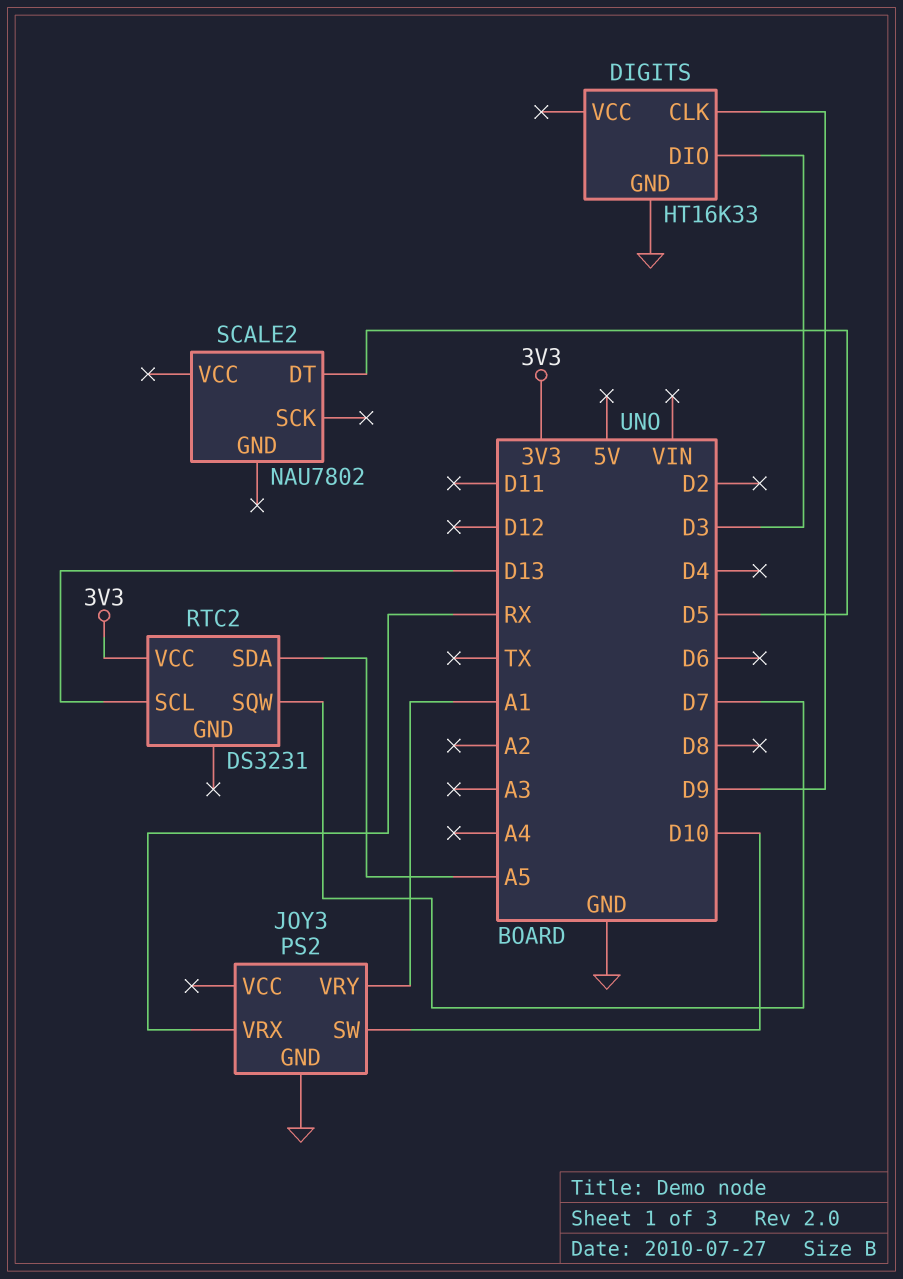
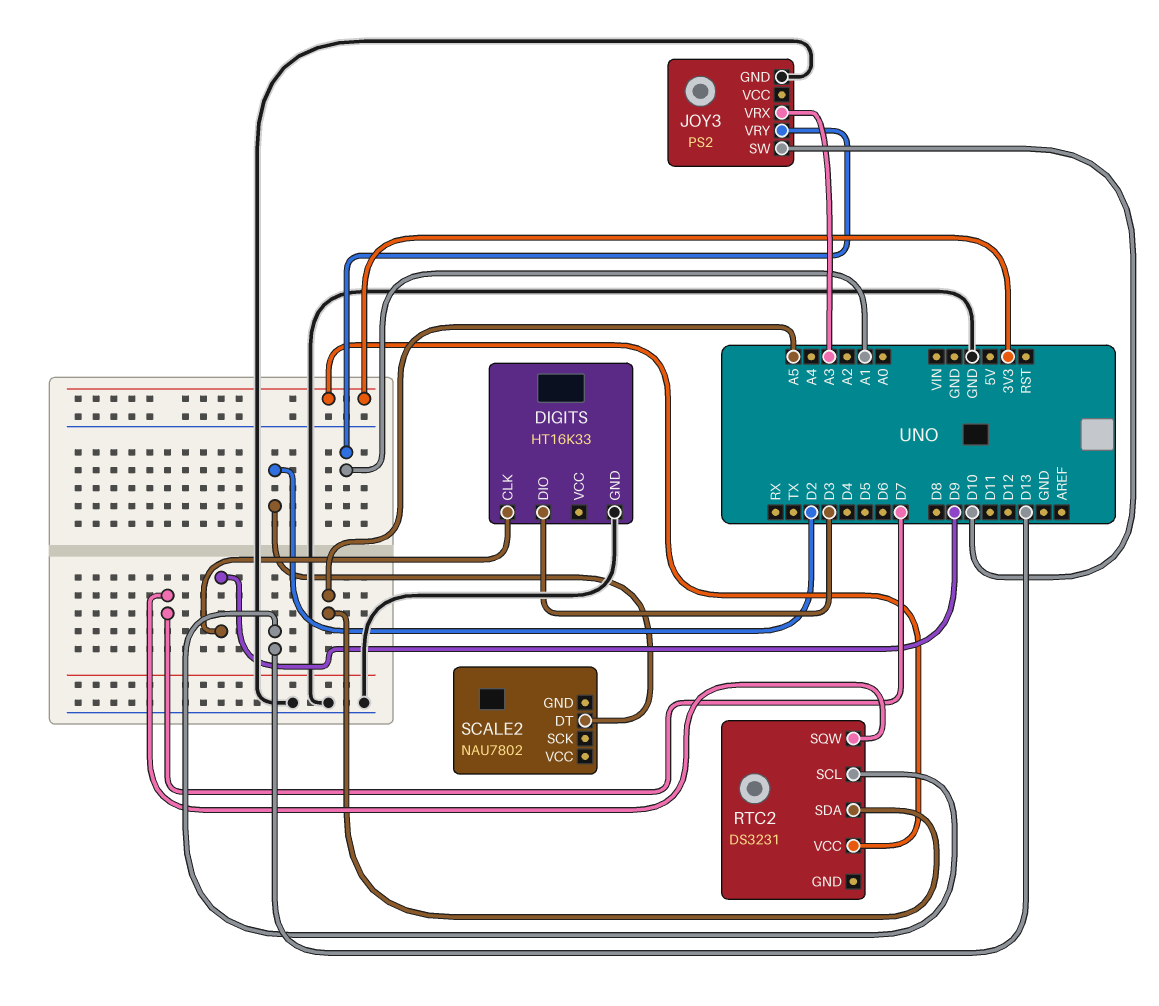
JOY3 pin VRX: RX -> A3
SCALE2 pin DT: D5 -> D2

